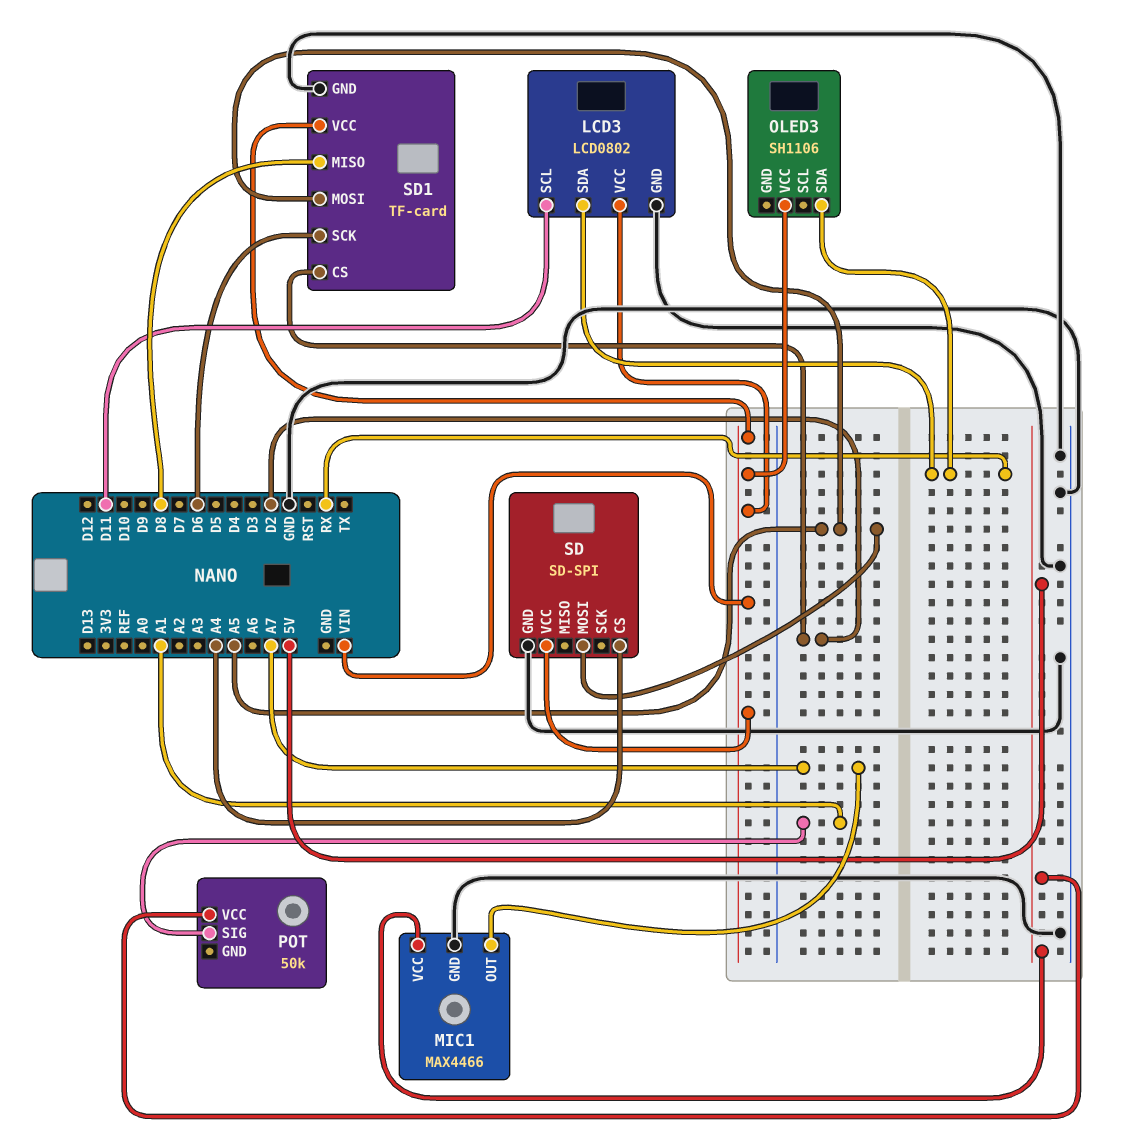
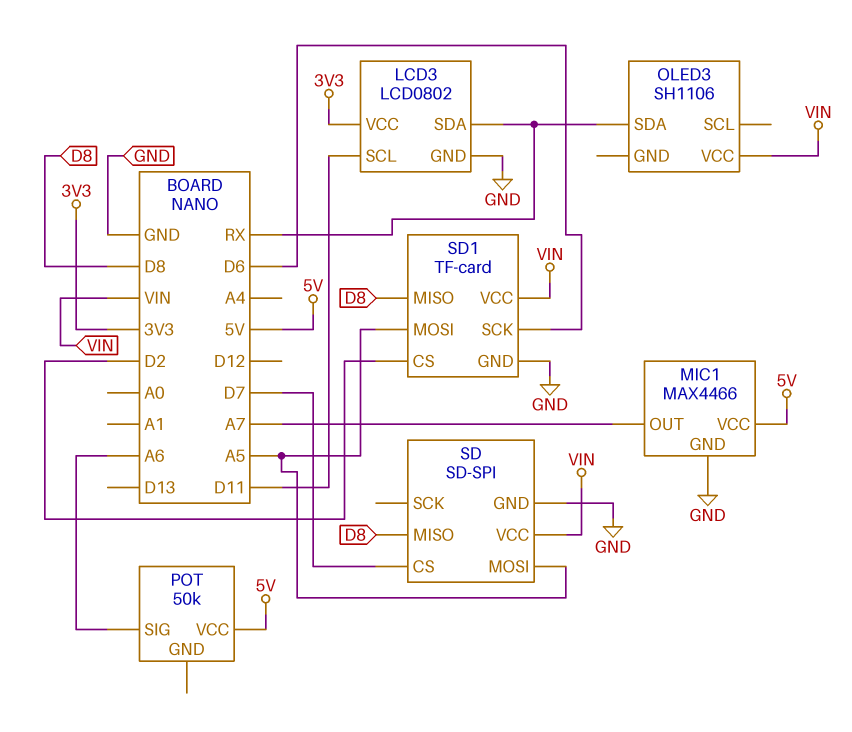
LCD3 pin VCC: VIN -> 3V3
POT pin SIG: A1 -> A6
SD pin CS: A4 -> D7
SD pin MISO: none -> D8

